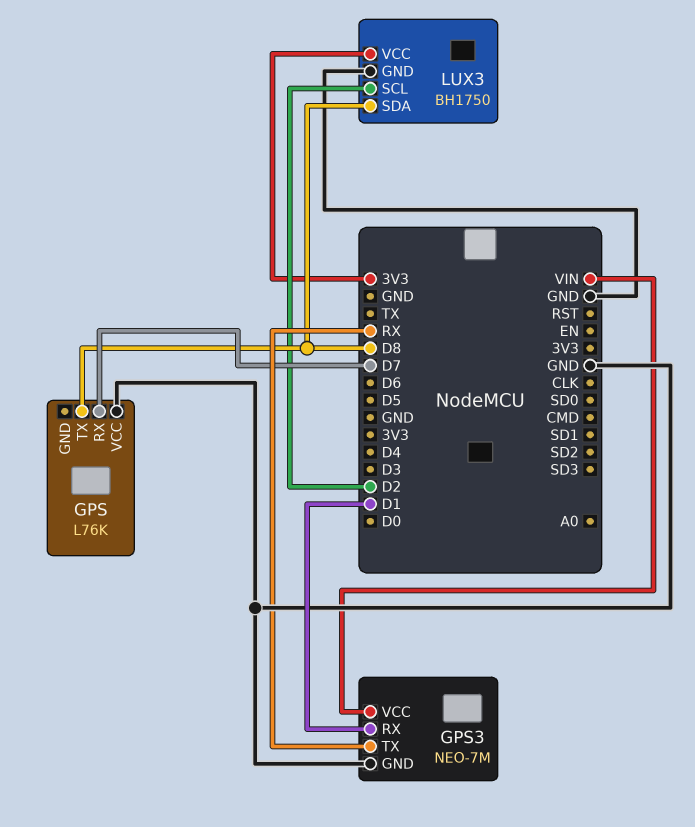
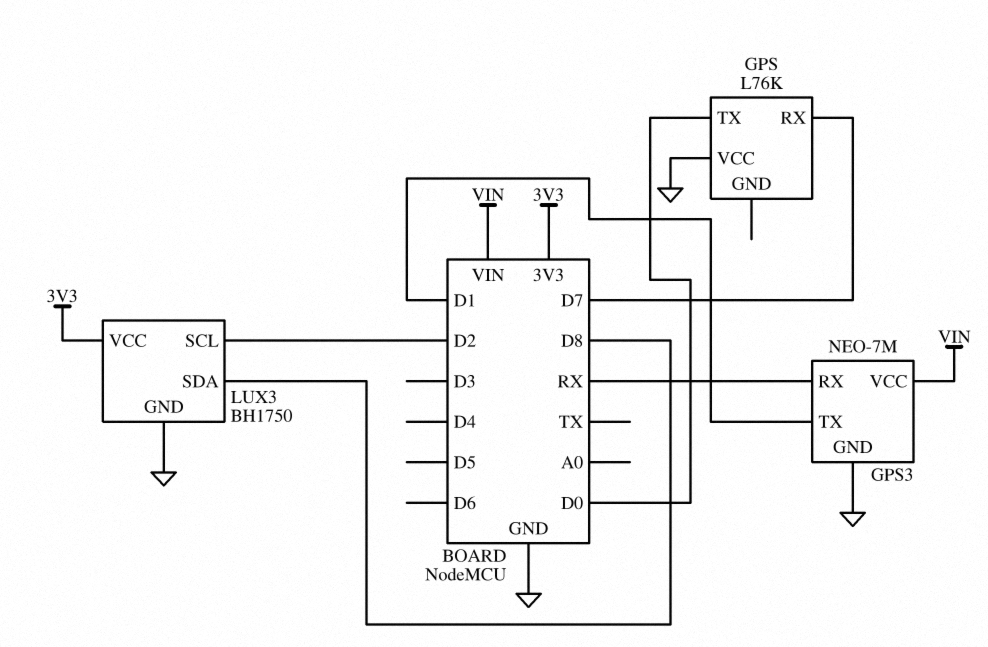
GPS pin TX: D8 -> D0
GPS3 pin RX: D1 -> RX
GPS3 pin TX: RX -> D1

